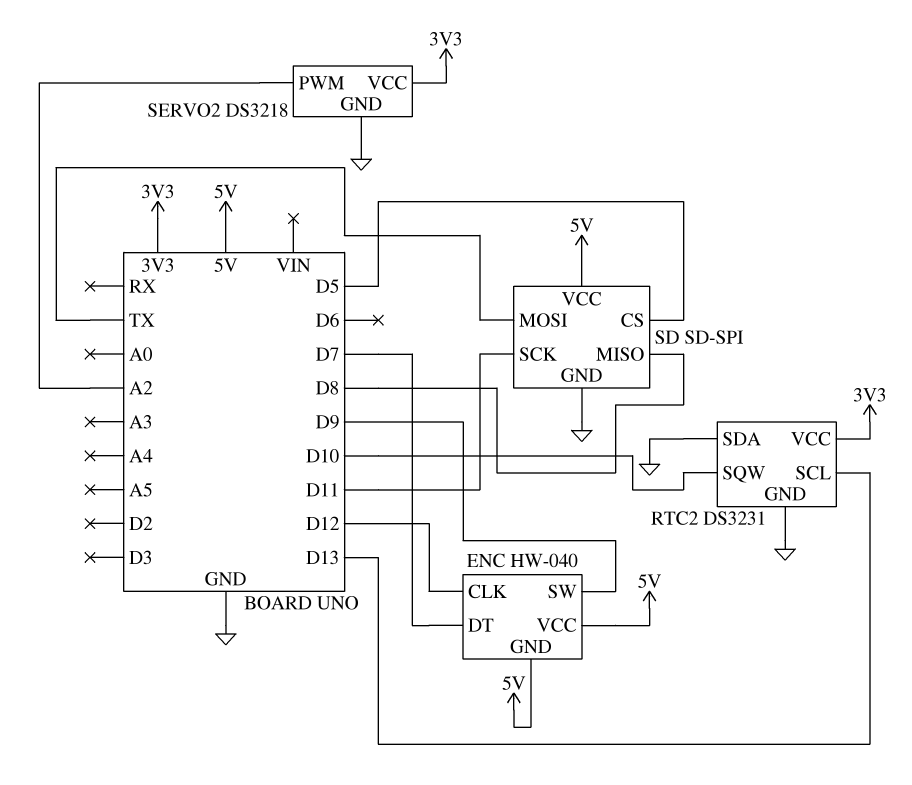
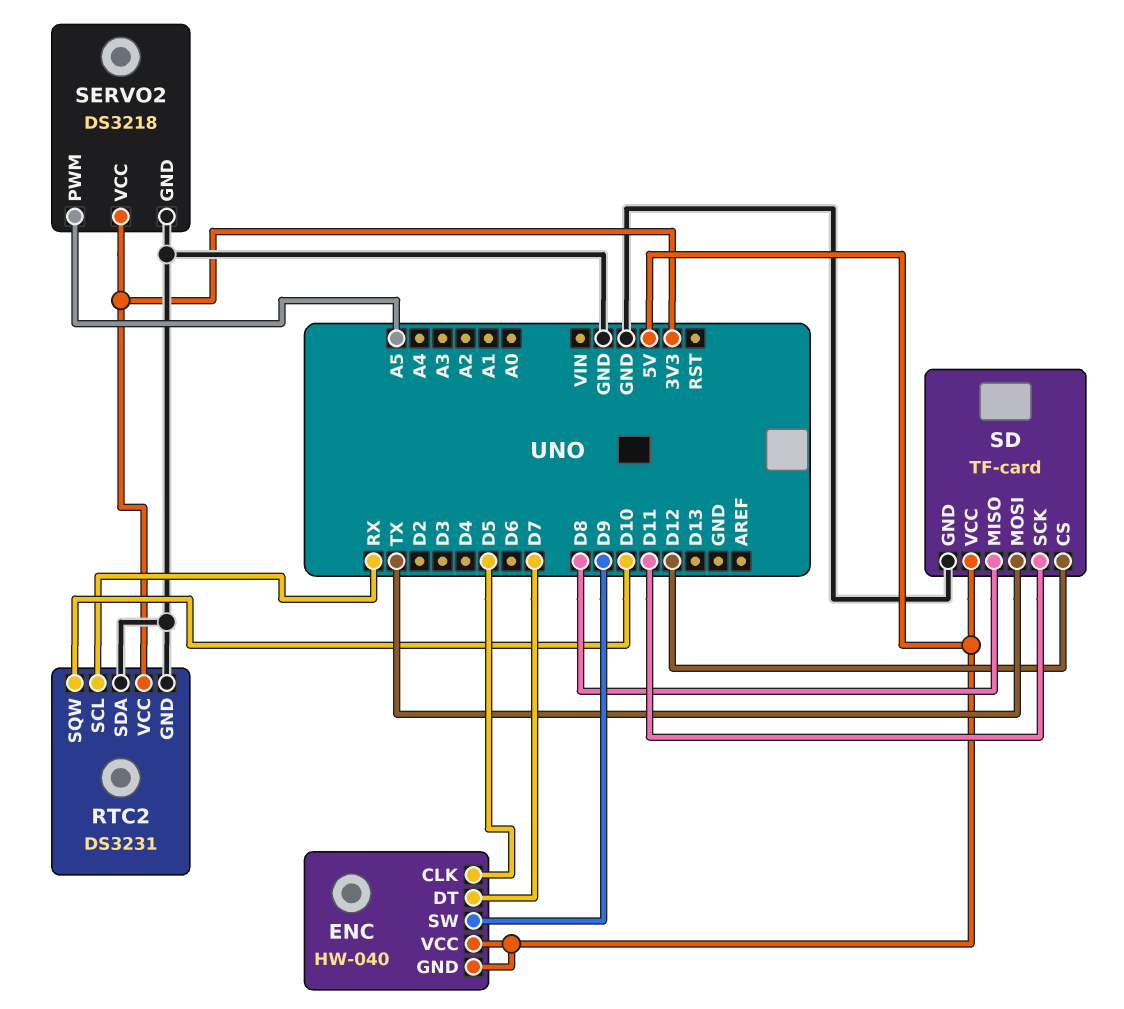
ENC pin CLK: D12 -> D5
RTC2 pin SCL: D13 -> RX
SD: SD-SPI -> TF-card
SD pin CS: D5 -> D12
SERVO2 pin PWM: A2 -> A5

